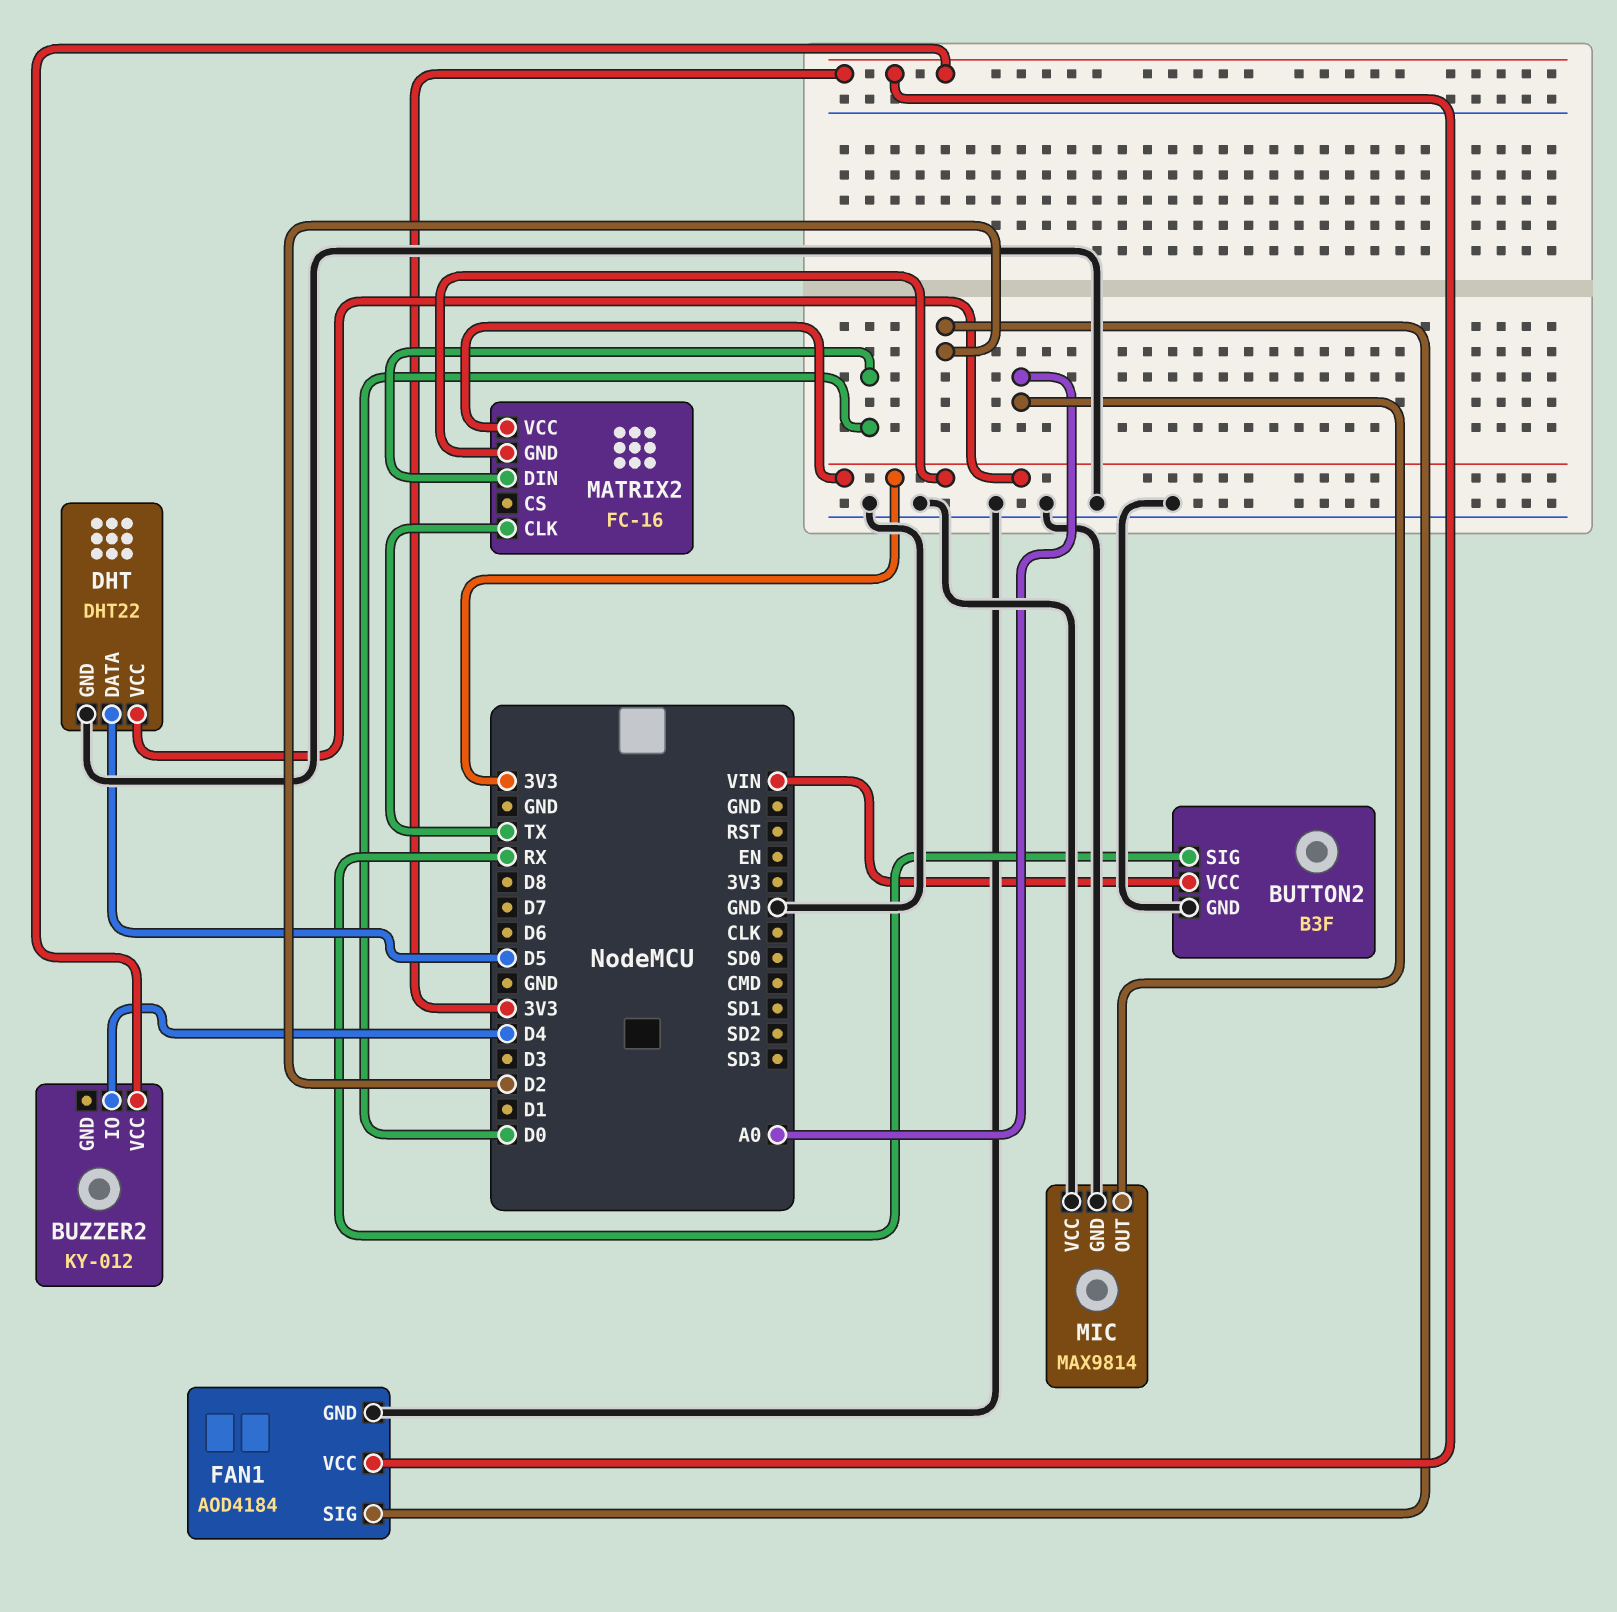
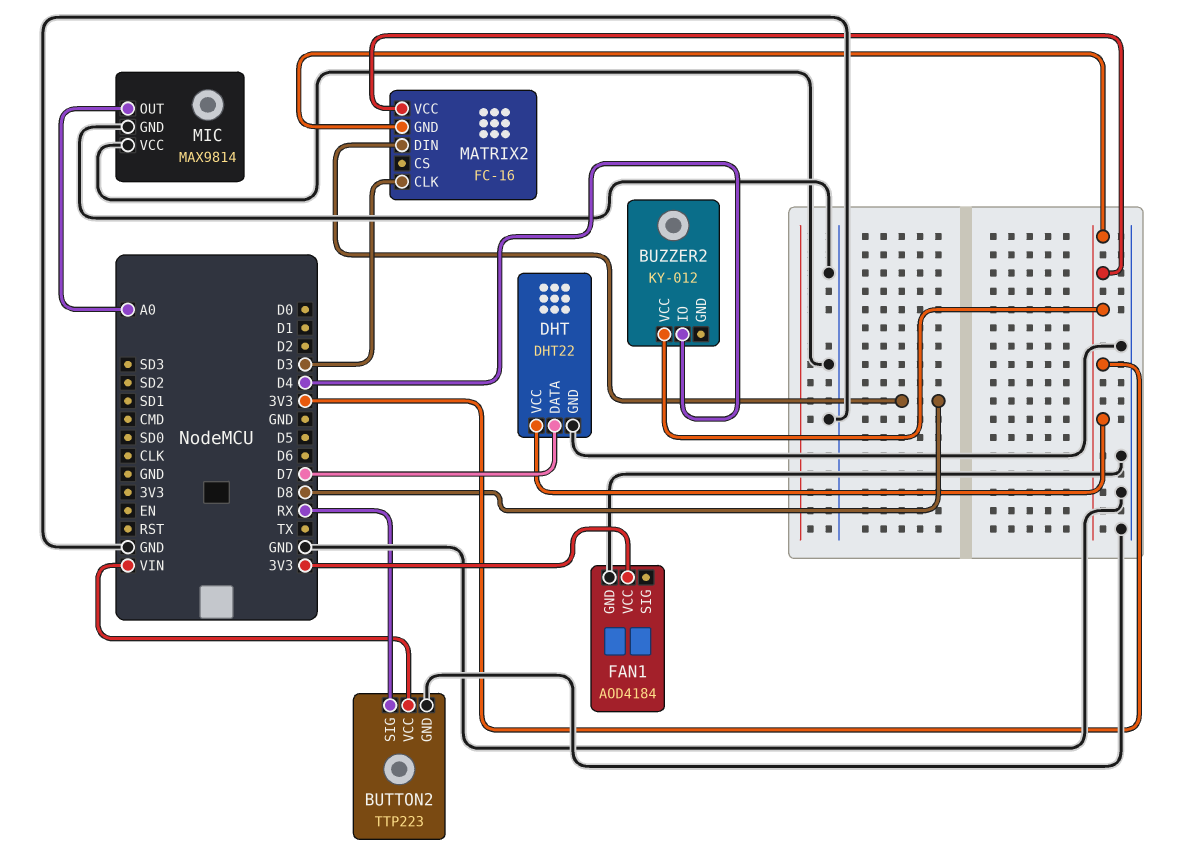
BUTTON2: B3F -> TTP223
DHT pin DATA: D5 -> D7
FAN1 pin SIG: D2 -> none
MATRIX2 pin CLK: TX -> D3
MATRIX2 pin DIN: D0 -> D8

